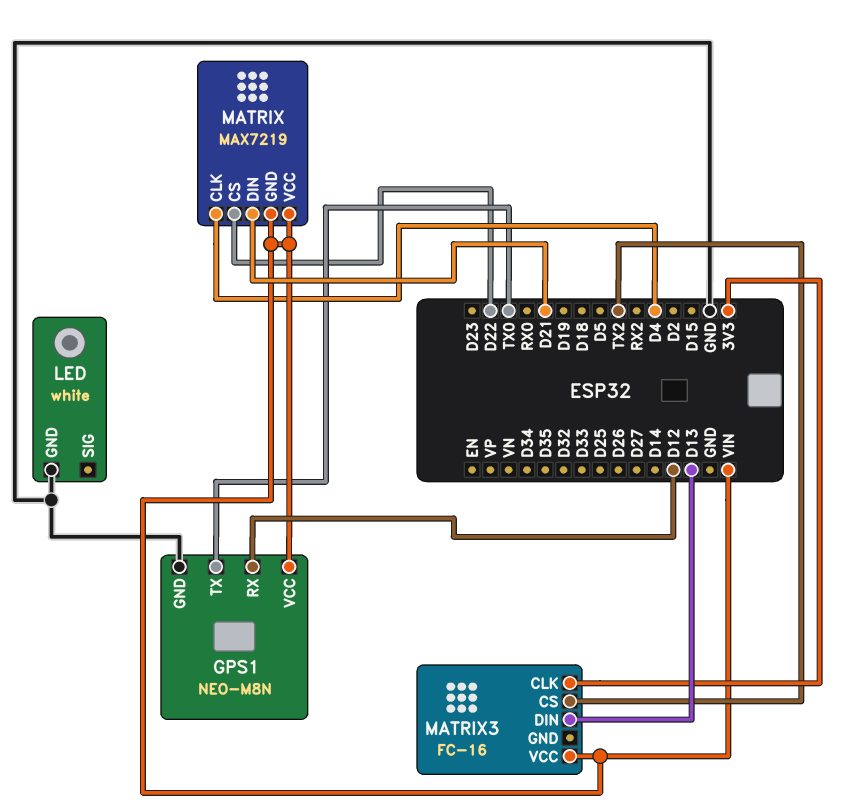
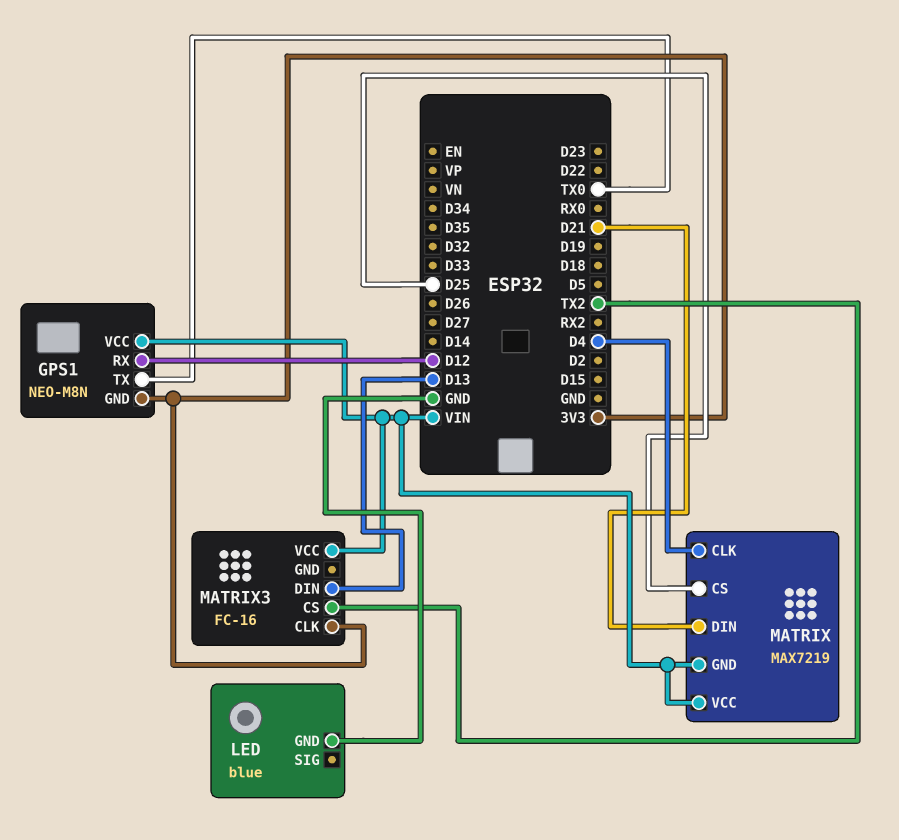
GPS1 pin GND: GND -> 3V3
LED: white -> blue
MATRIX pin CS: D22 -> D25

